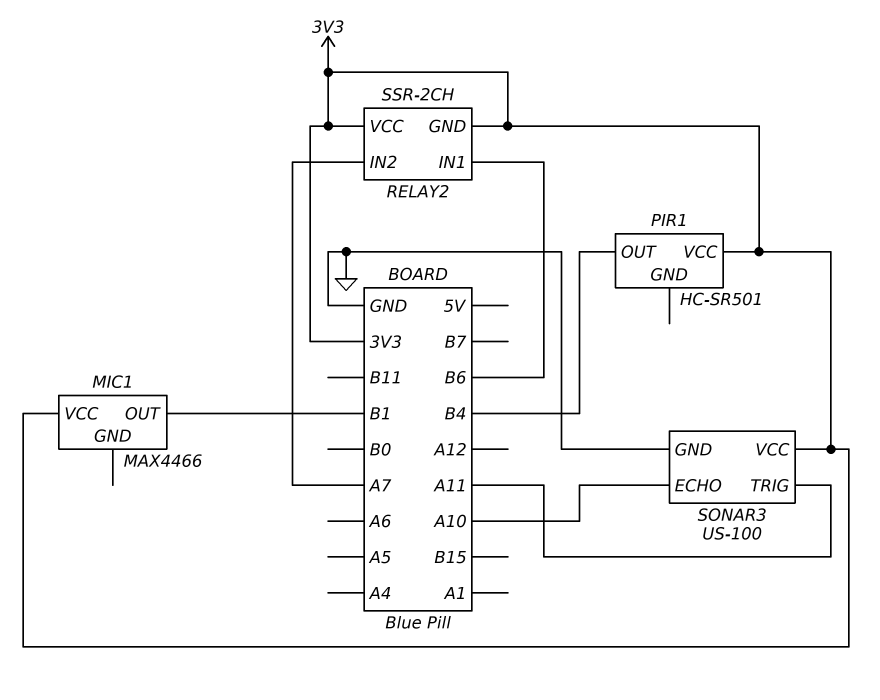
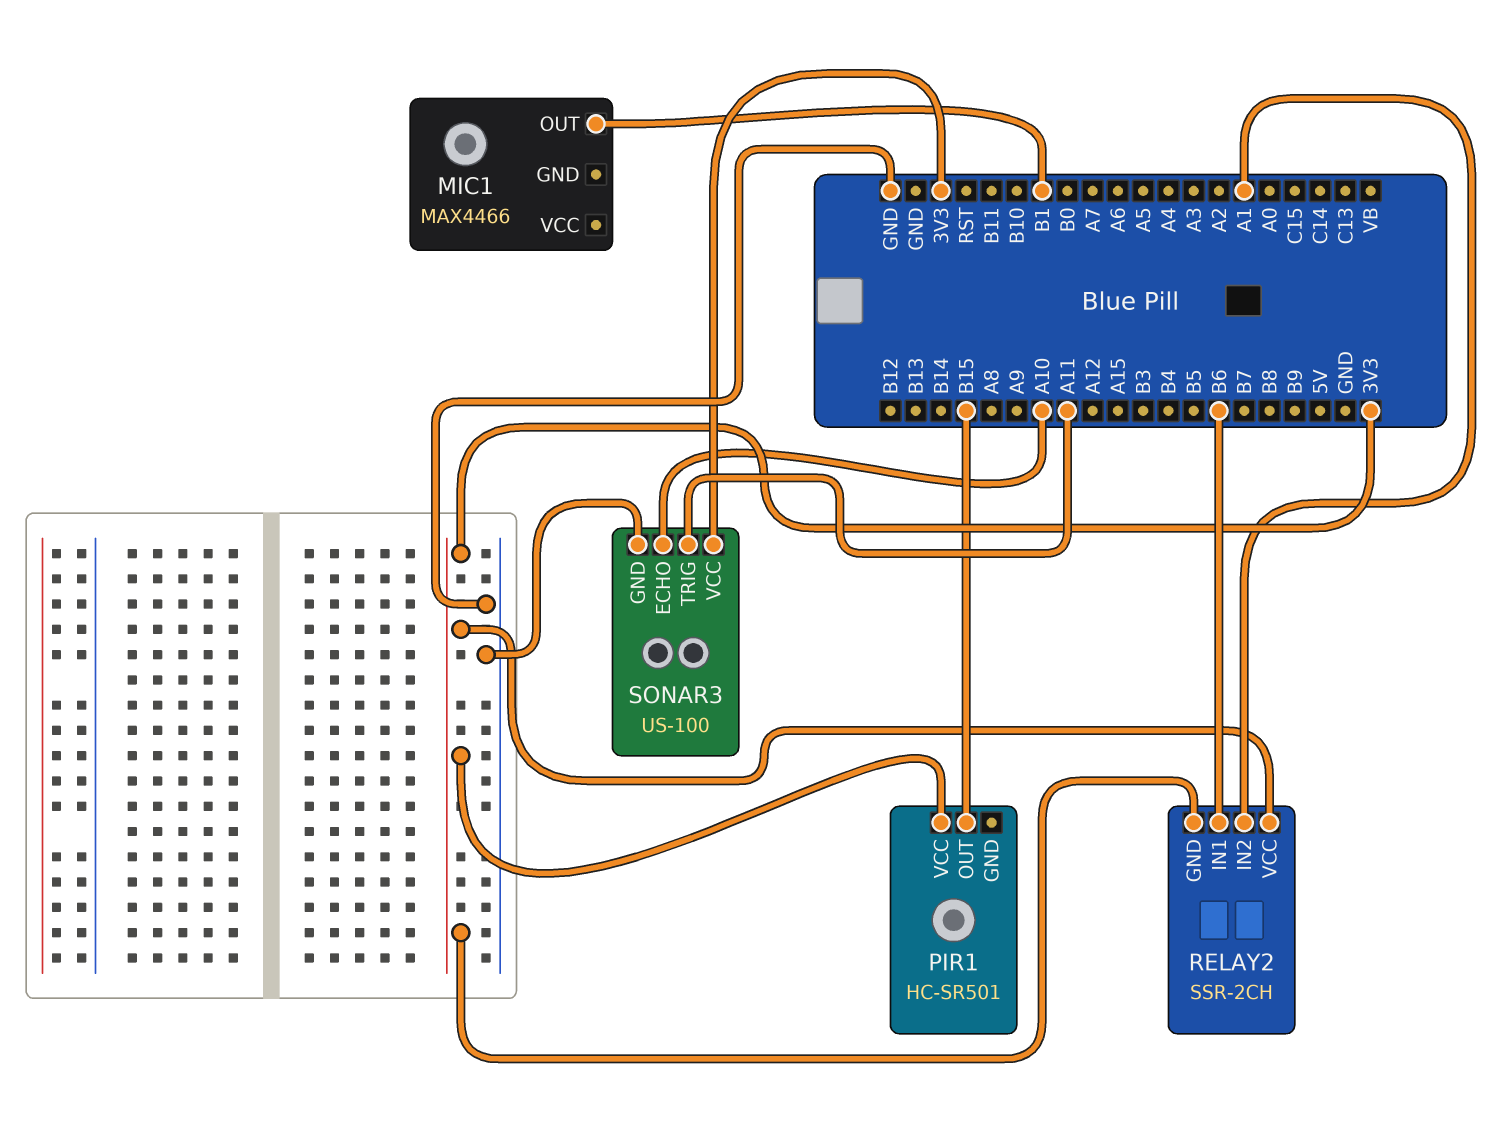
MIC1 pin VCC: 3V3 -> none
PIR1 pin OUT: B4 -> B15
RELAY2 pin IN2: A7 -> A1

